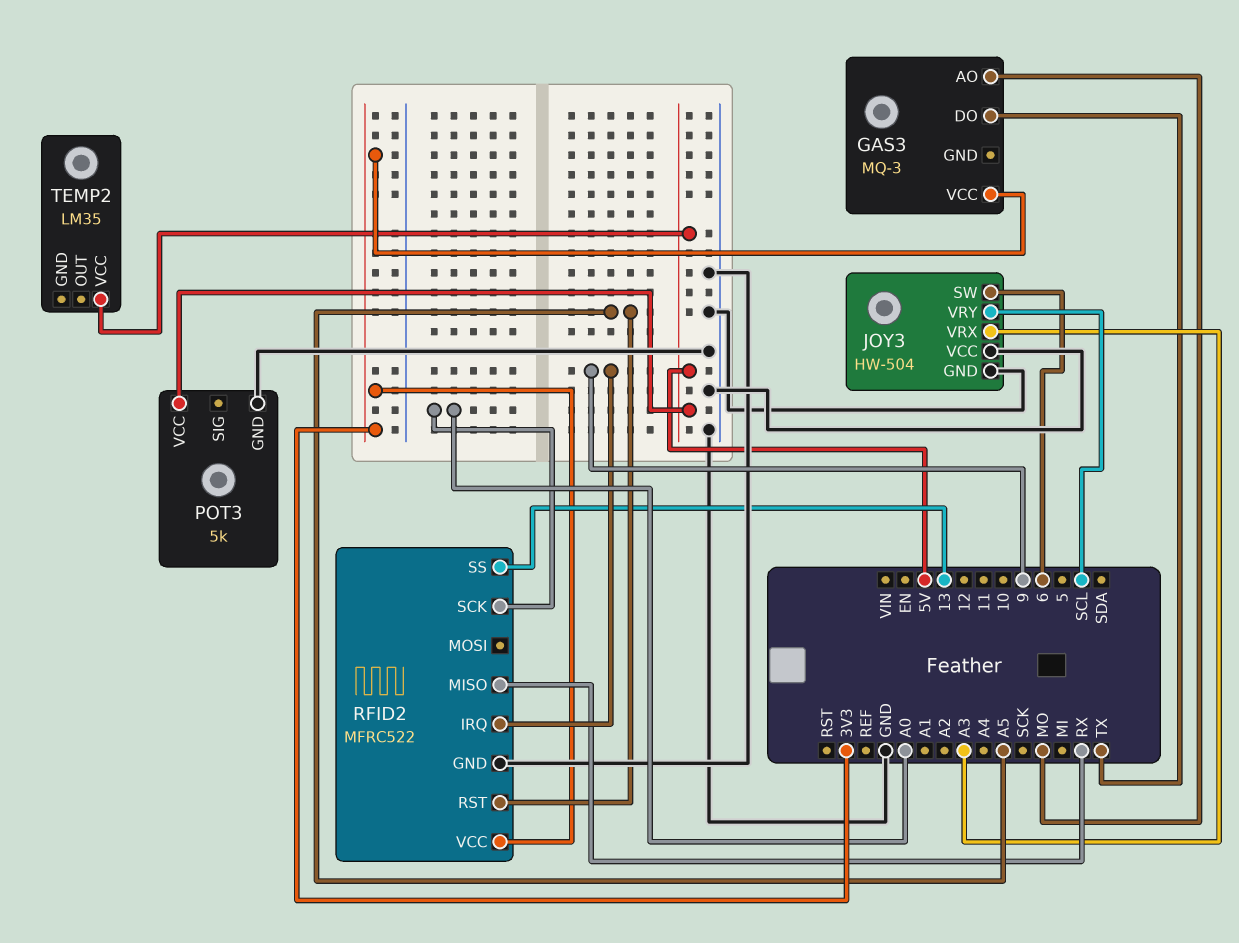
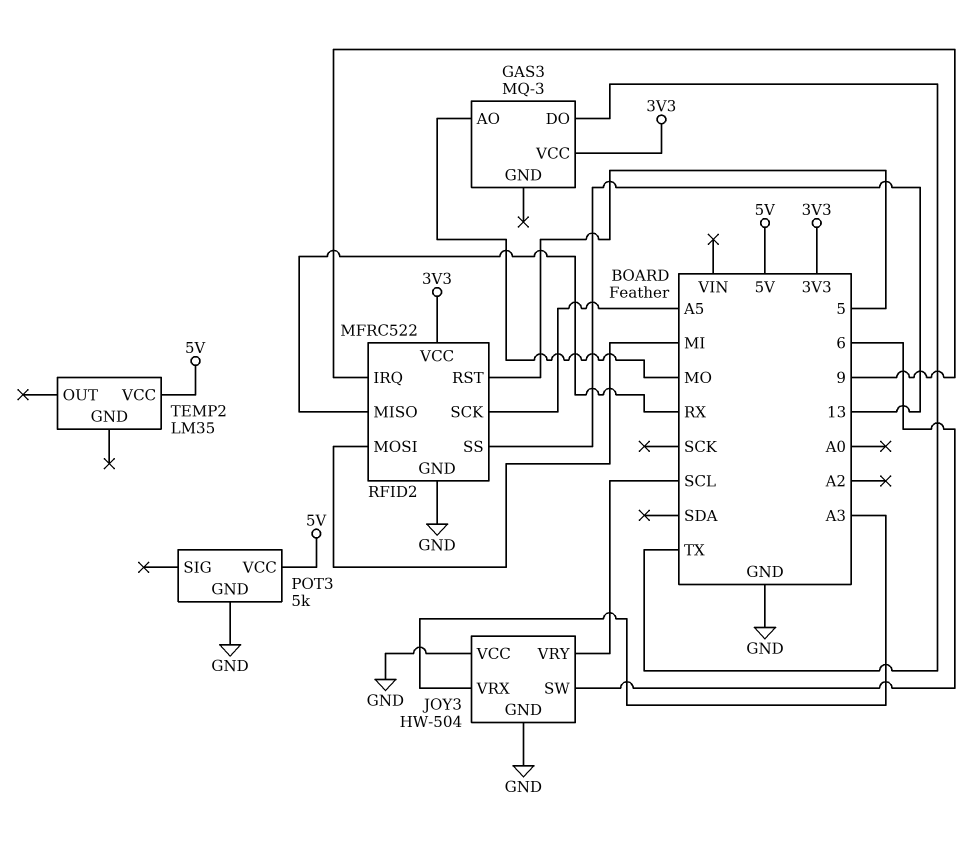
RFID2 pin MOSI: none -> MI
RFID2 pin RST: A5 -> 5
RFID2 pin SCK: A0 -> A5

